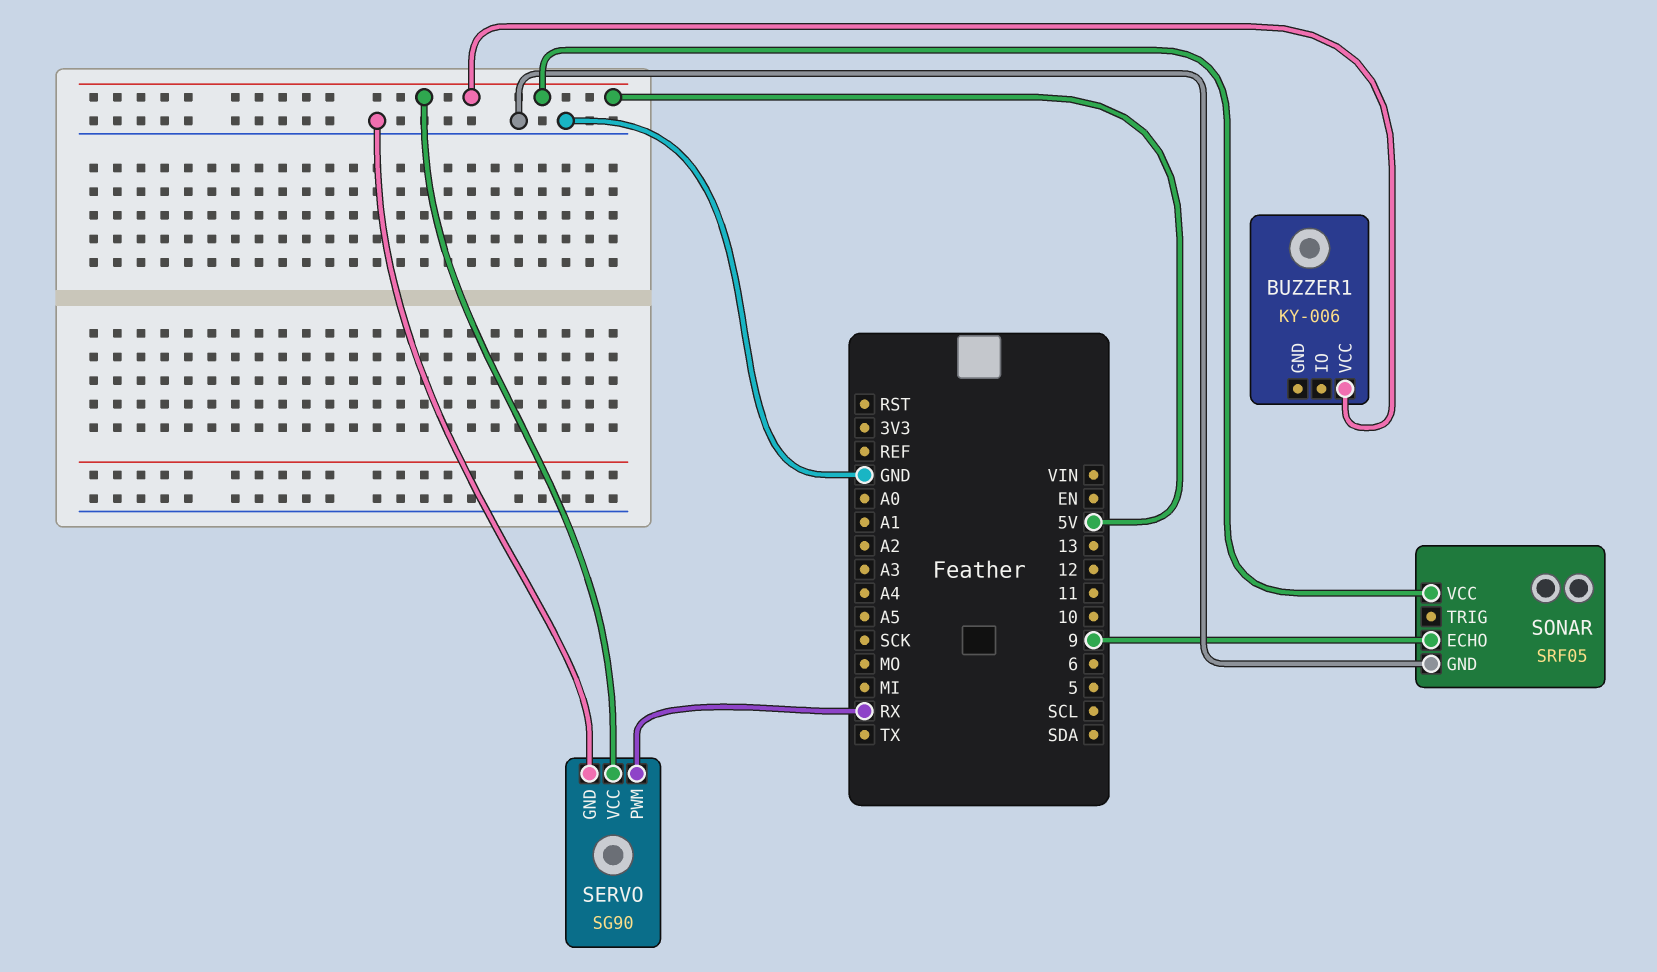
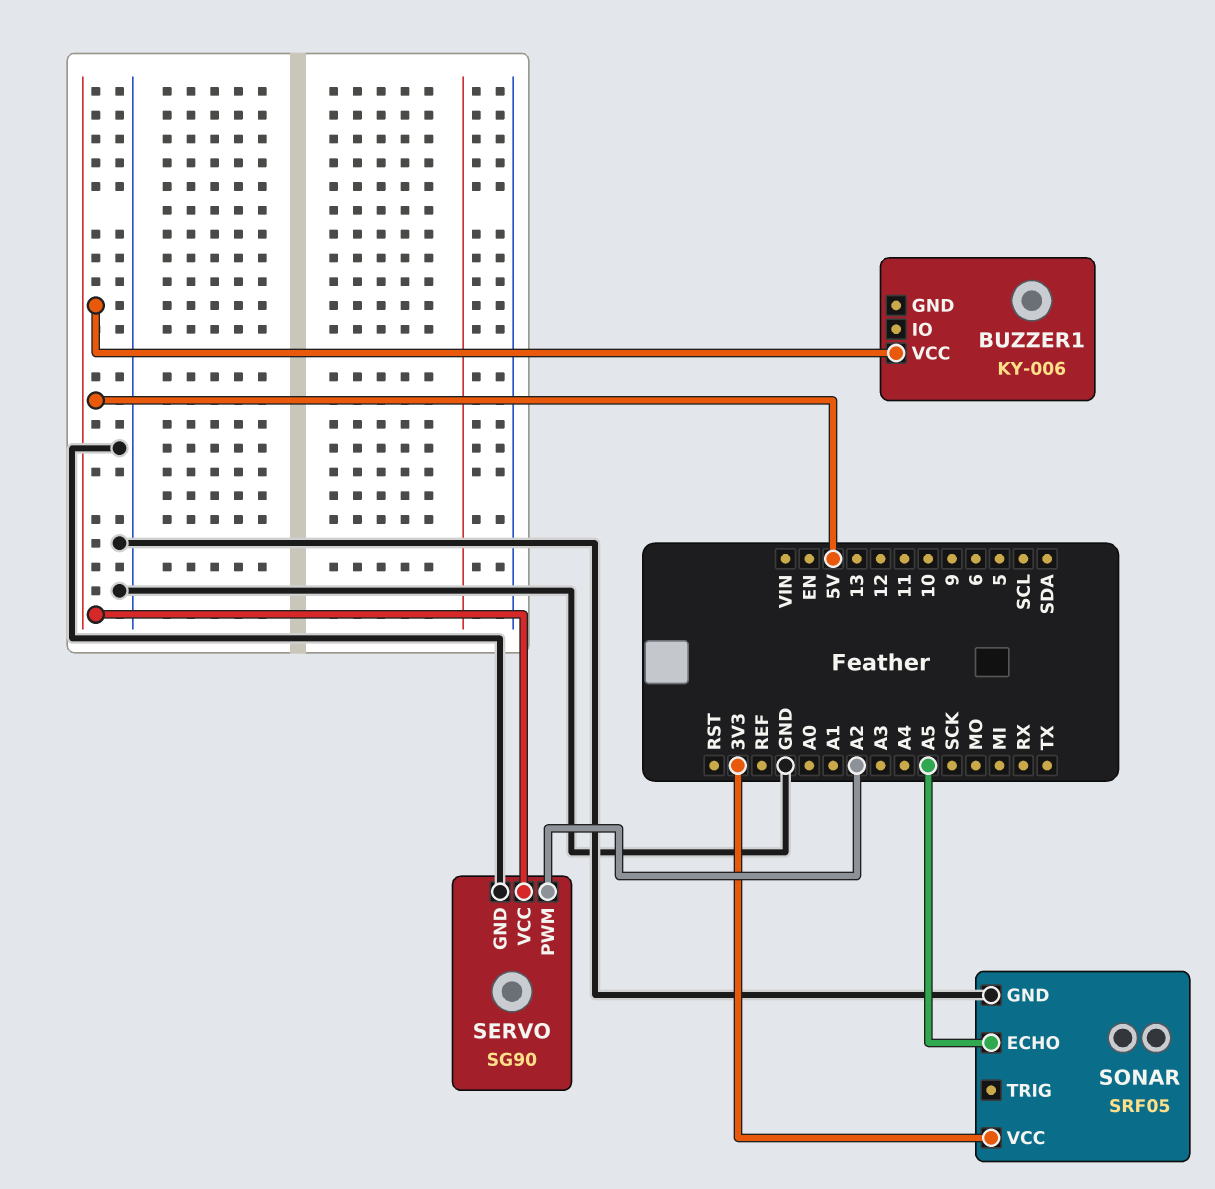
SERVO pin PWM: RX -> A2
SONAR pin ECHO: 9 -> A5
SONAR pin VCC: 5V -> 3V3

